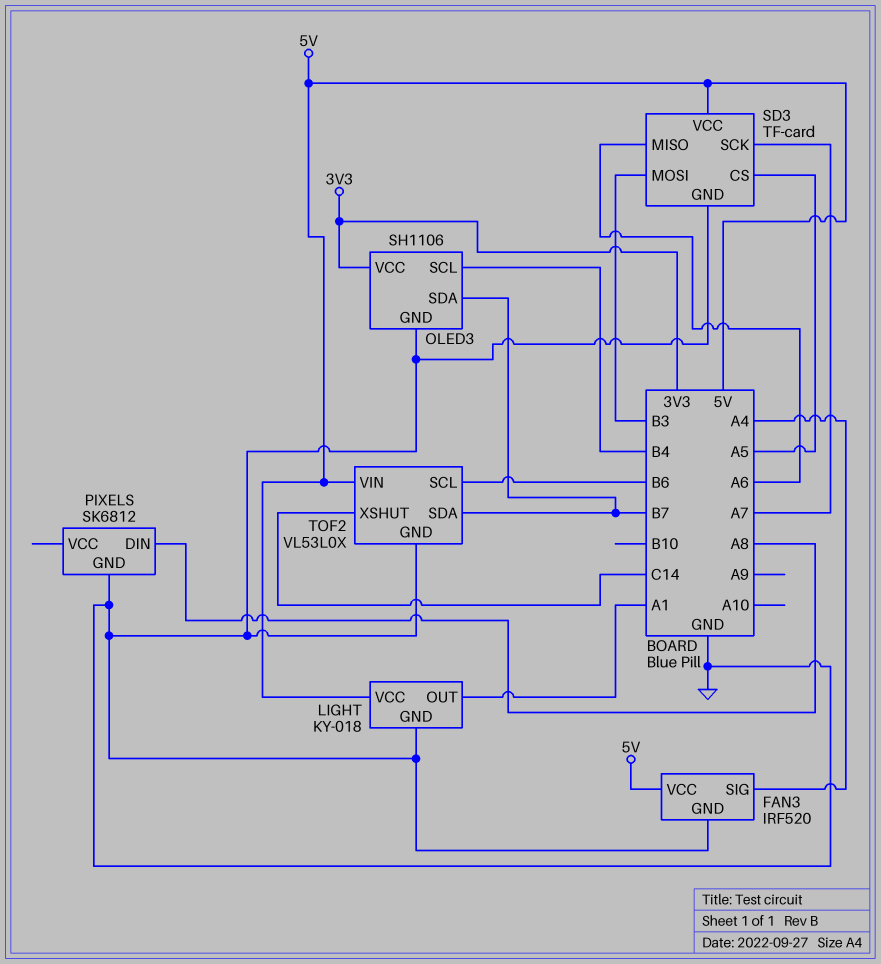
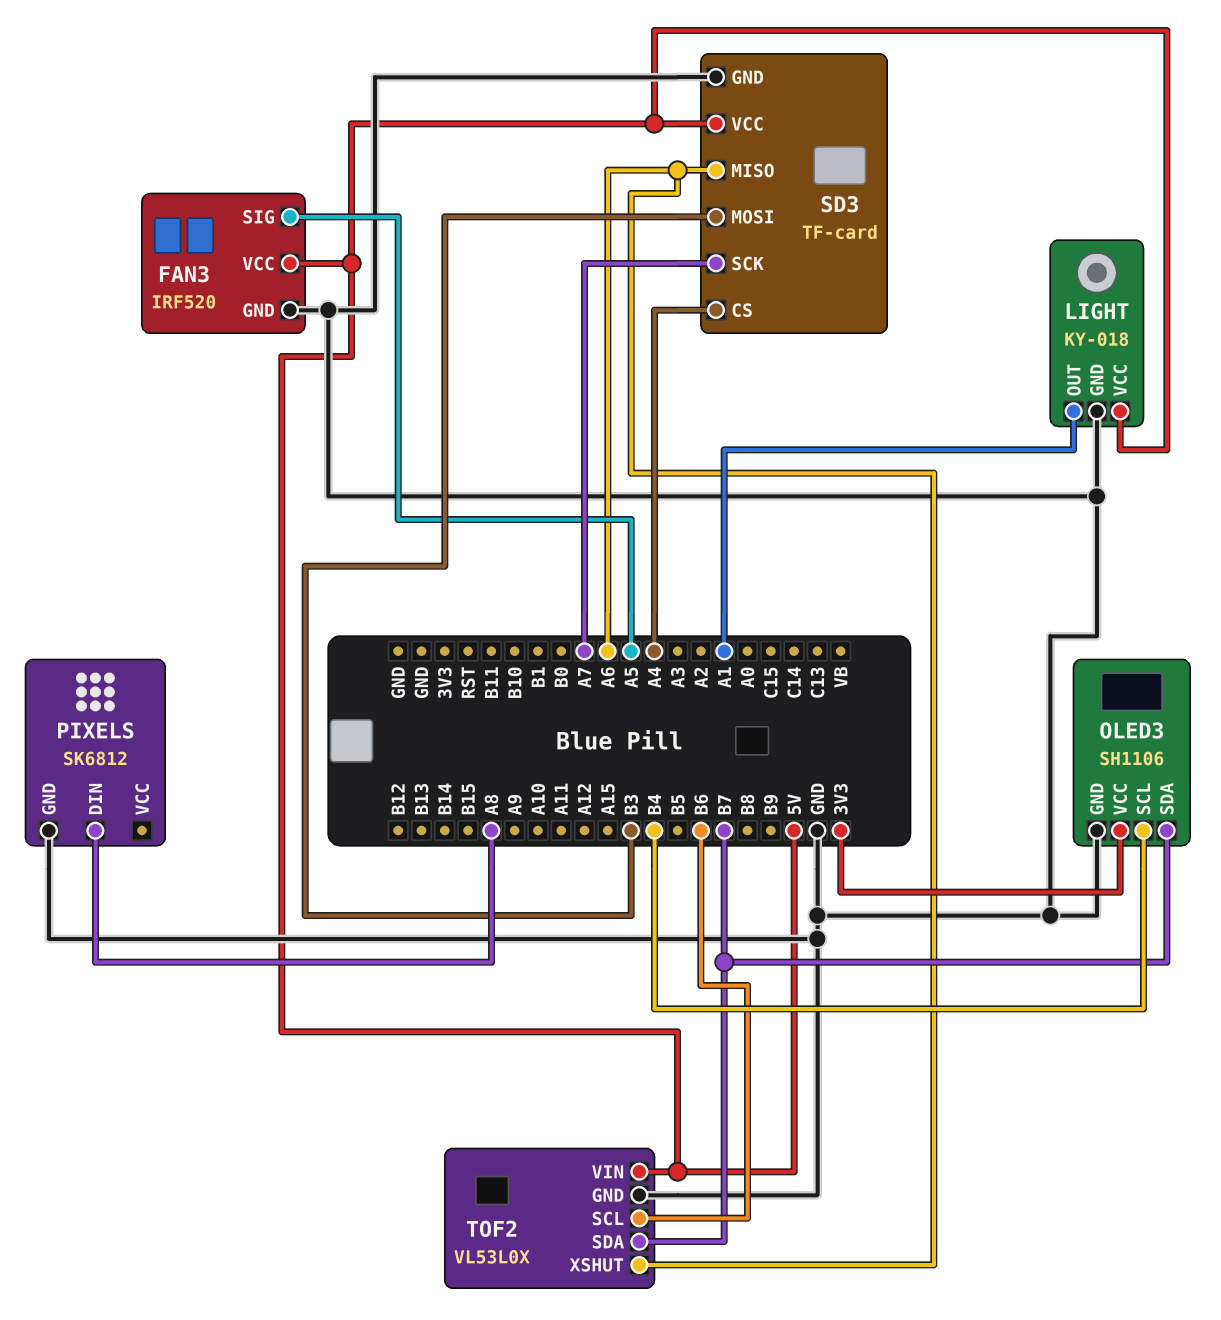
FAN3 pin SIG: A4 -> A5
SD3 pin CS: A5 -> A4
TOF2 pin XSHUT: C14 -> A6

